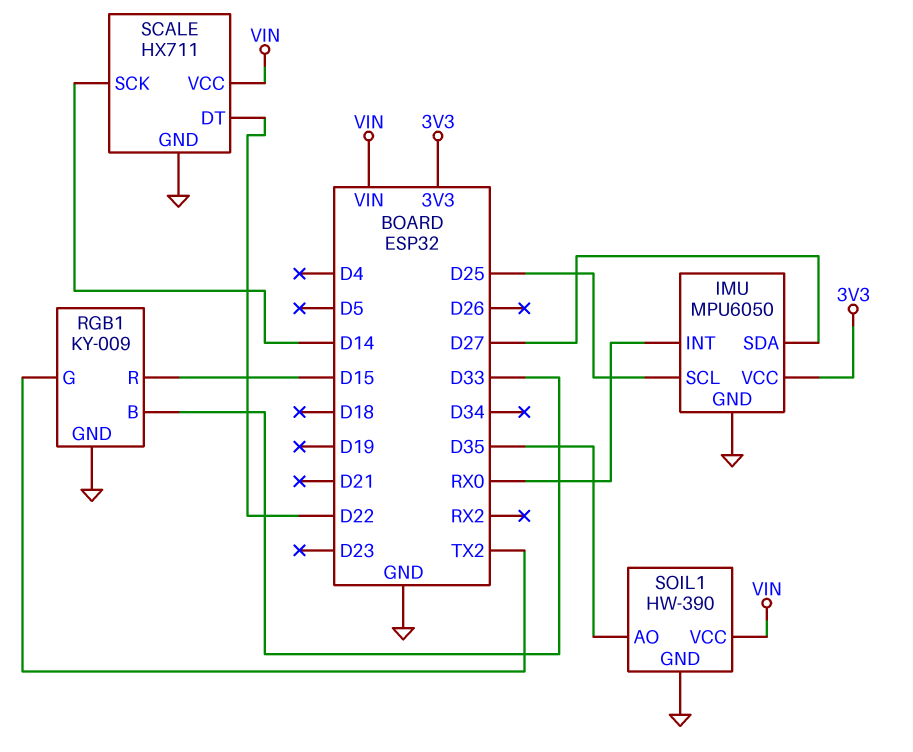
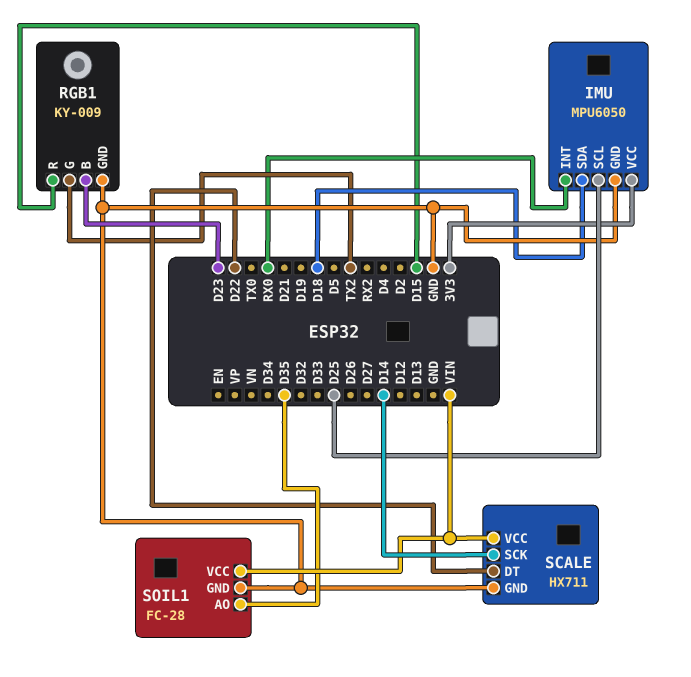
IMU pin SDA: D27 -> D18
RGB1 pin B: D33 -> D23
SOIL1: HW-390 -> FC-28

